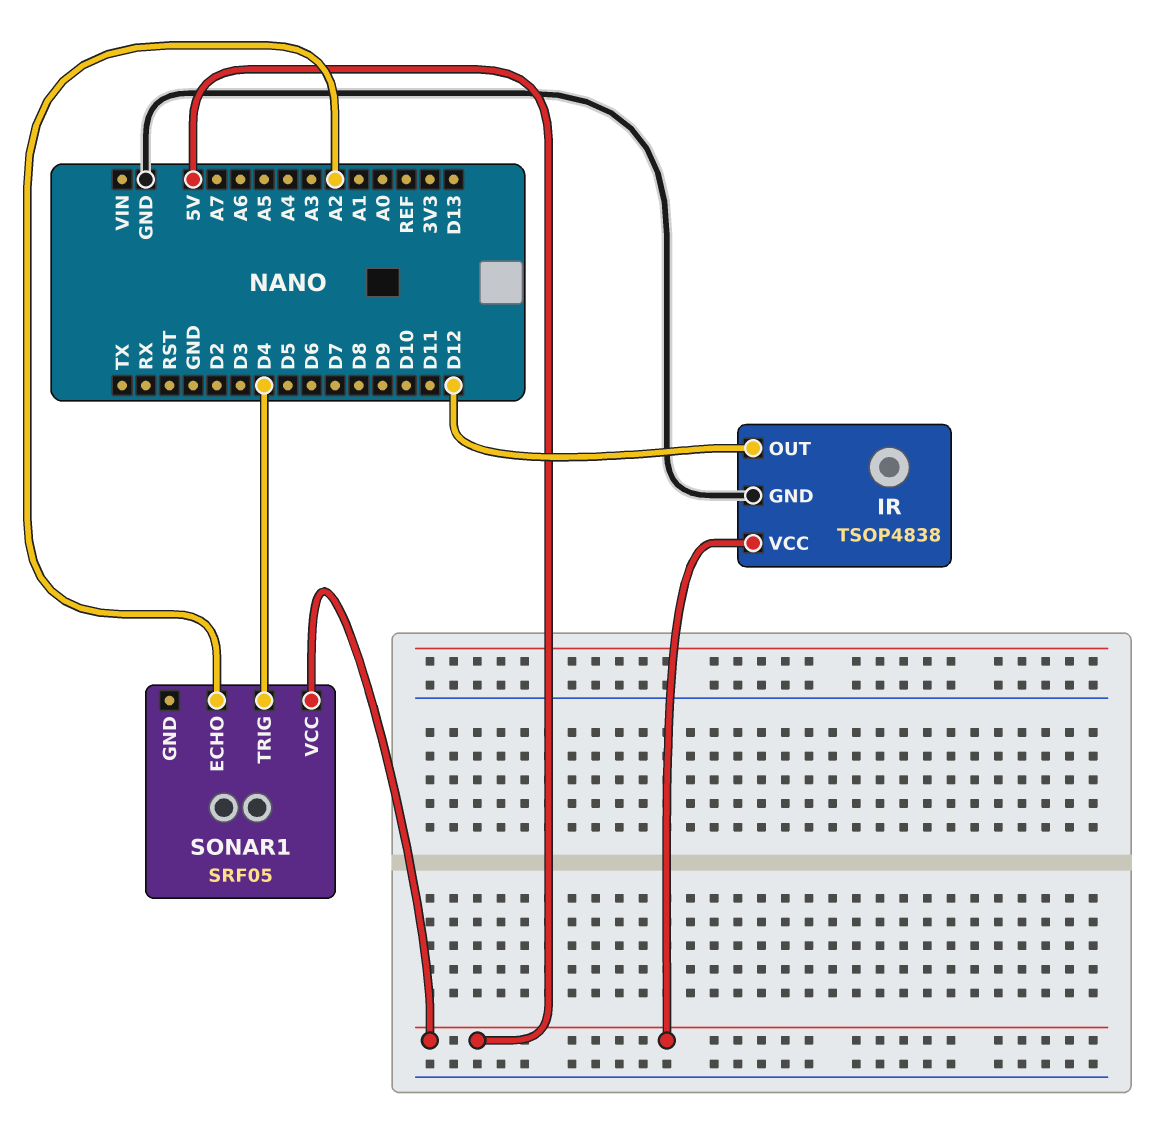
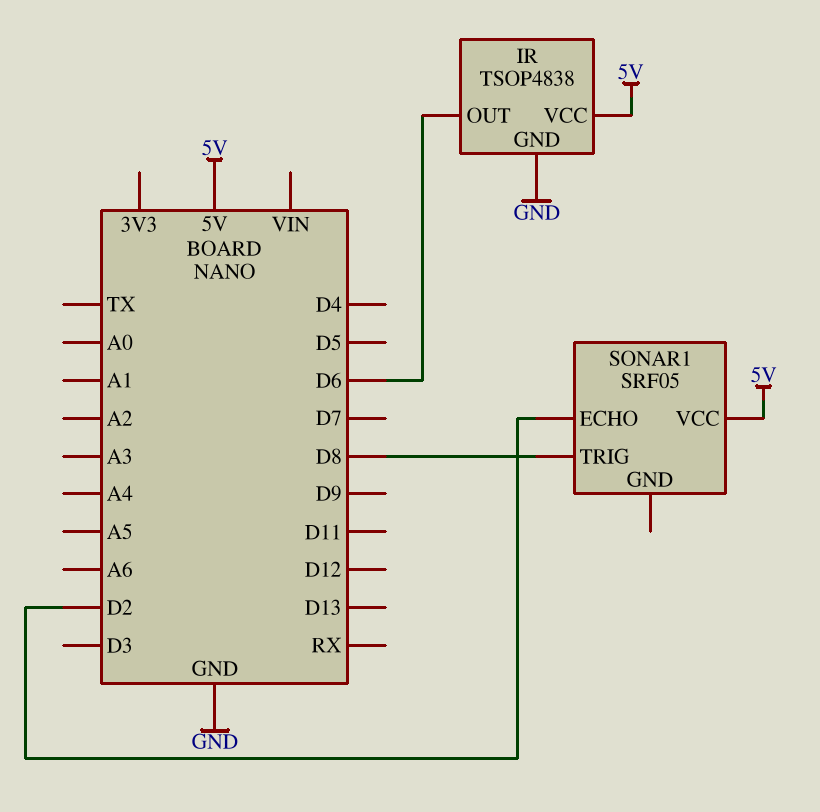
IR pin OUT: D12 -> D6
SONAR1 pin ECHO: A2 -> D2
SONAR1 pin TRIG: D4 -> D8

